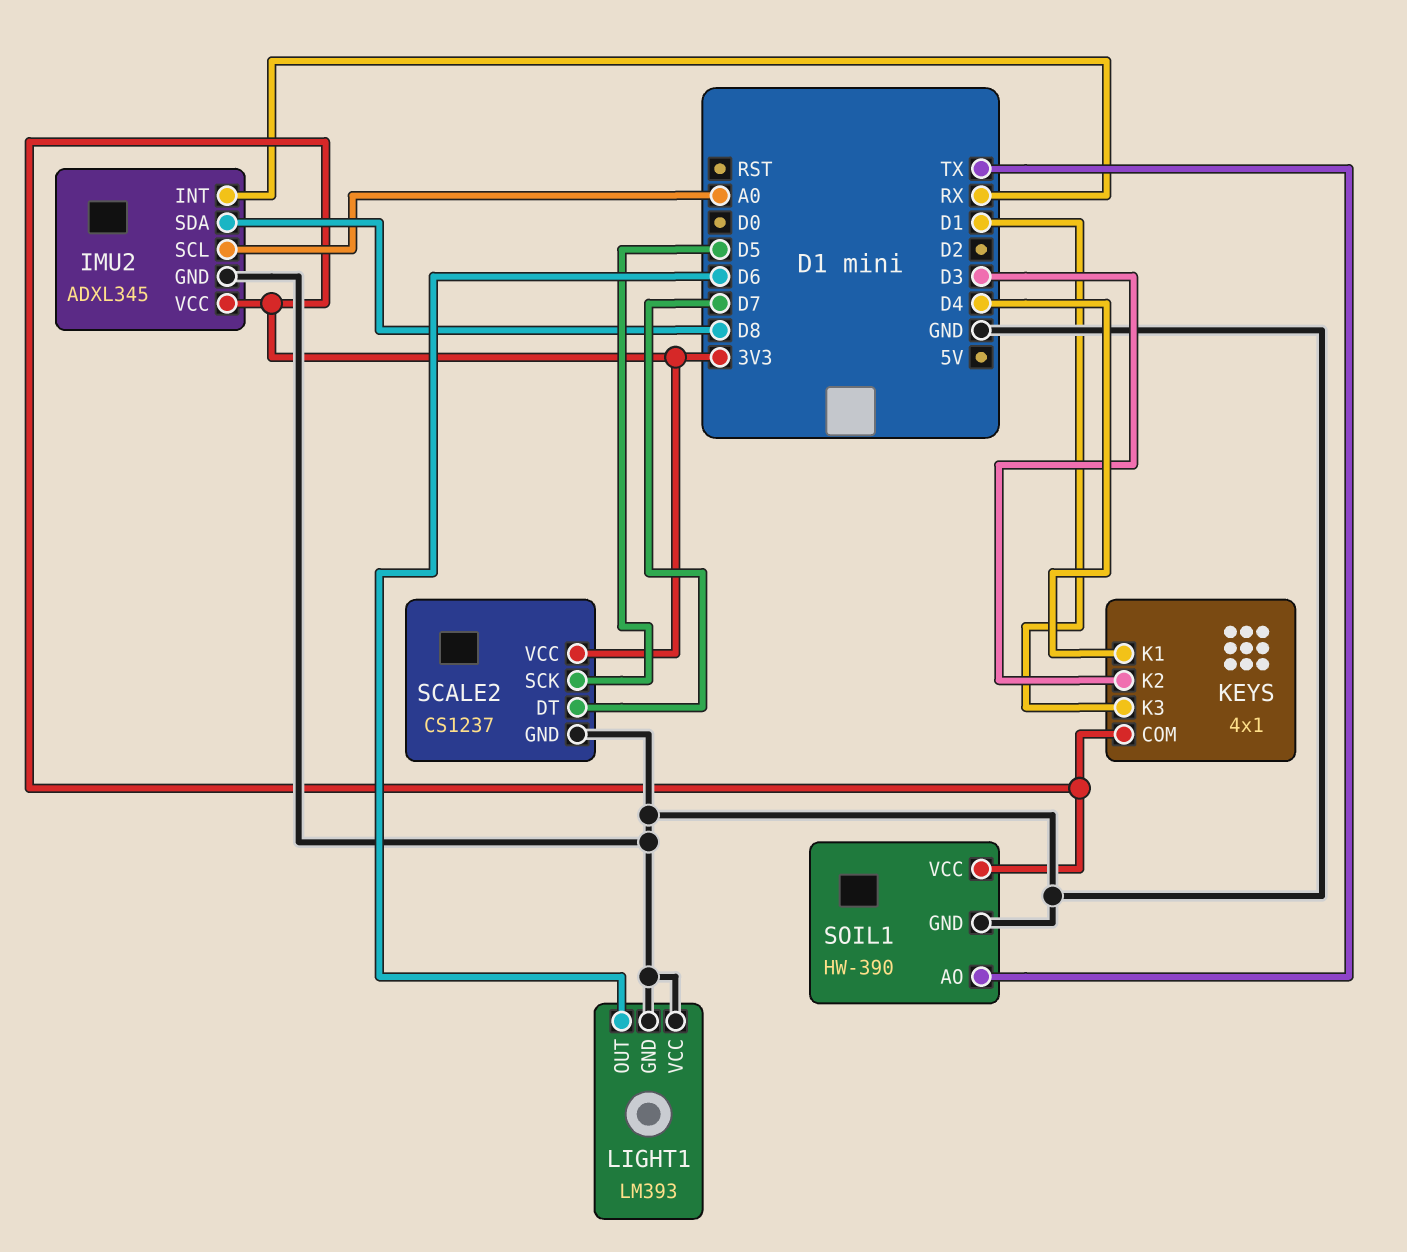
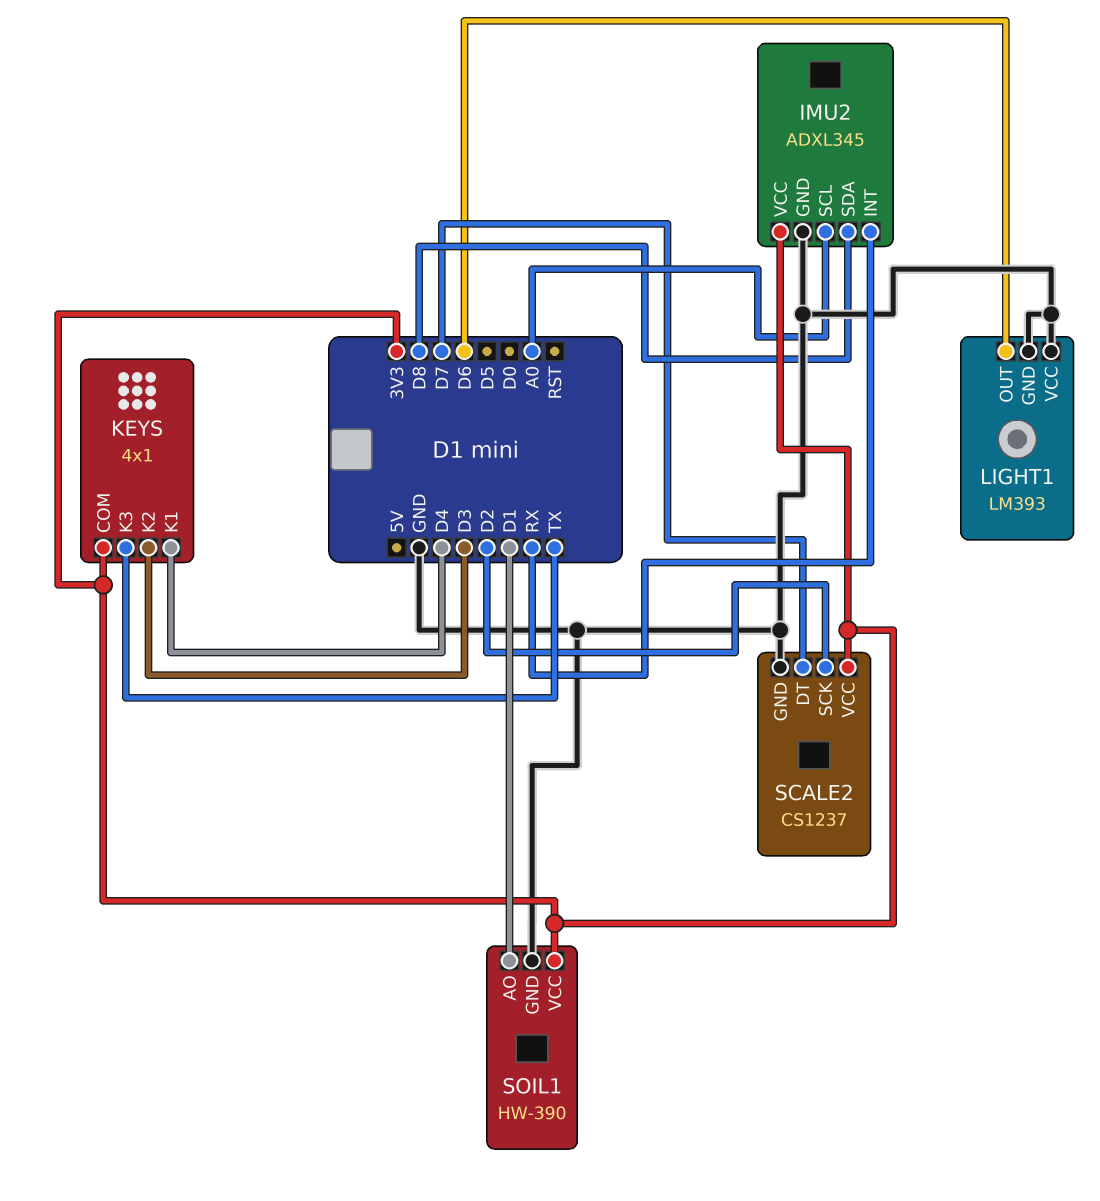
KEYS pin K3: D1 -> TX
SCALE2 pin SCK: D5 -> D2
SOIL1 pin AO: TX -> D1

